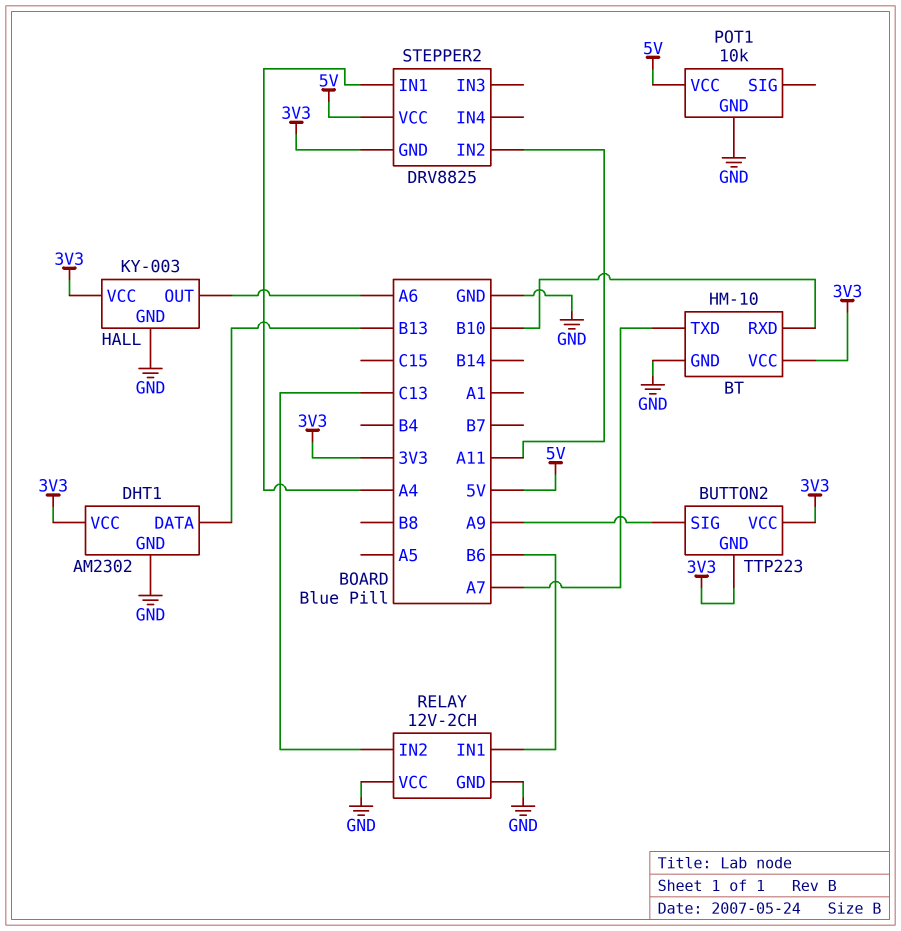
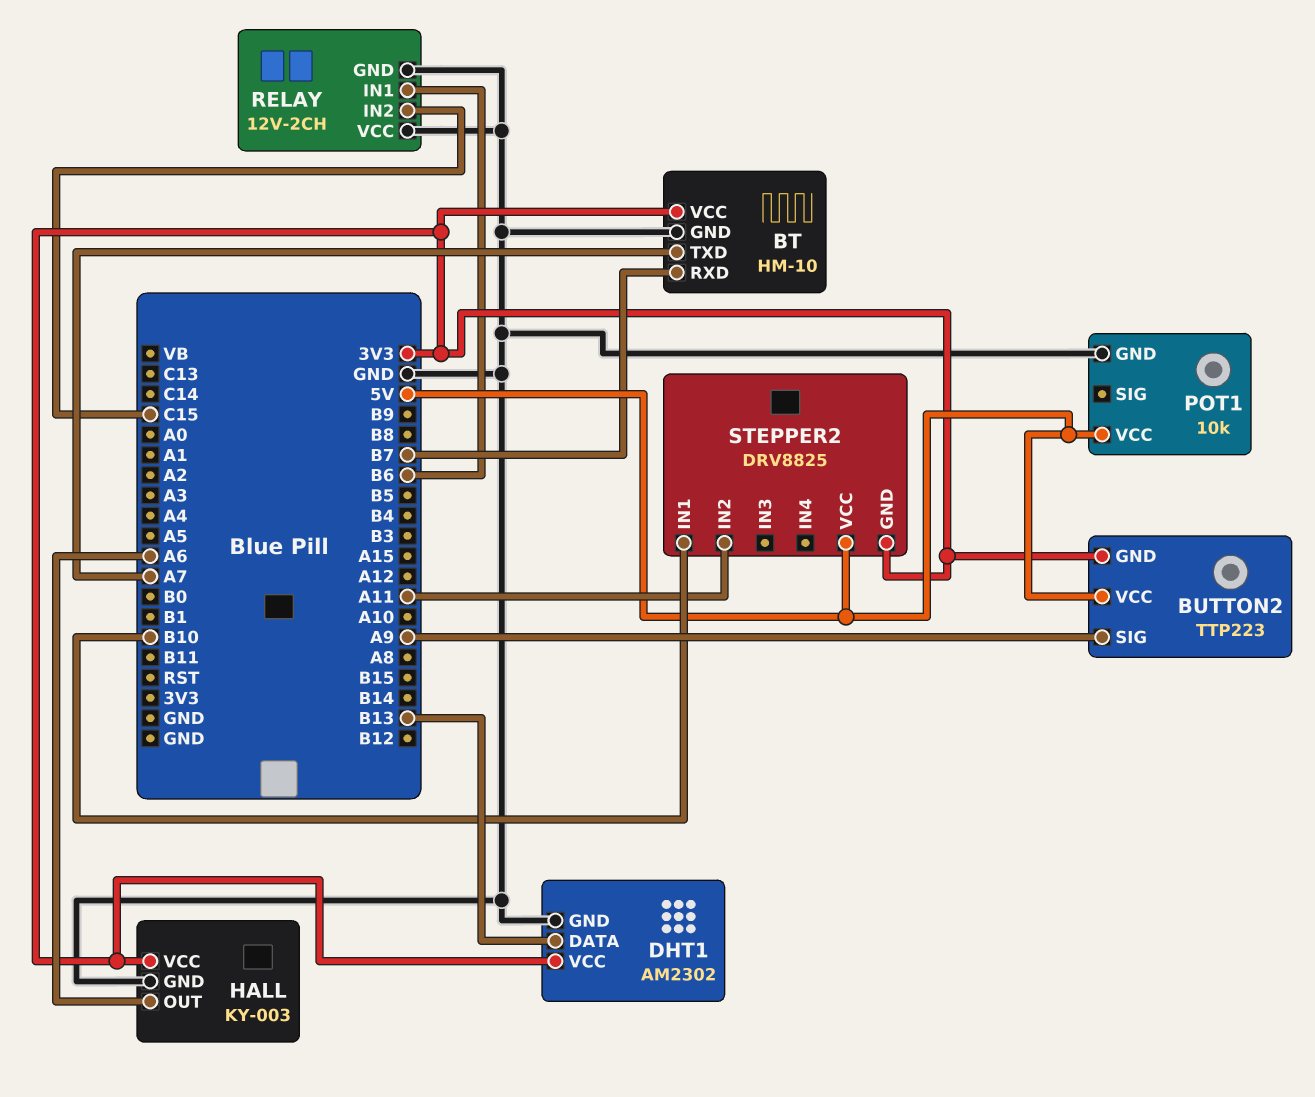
BT pin RXD: B10 -> B7
BUTTON2 pin VCC: 3V3 -> 5V
RELAY pin IN2: C13 -> C15
STEPPER2 pin IN1: A4 -> B10

